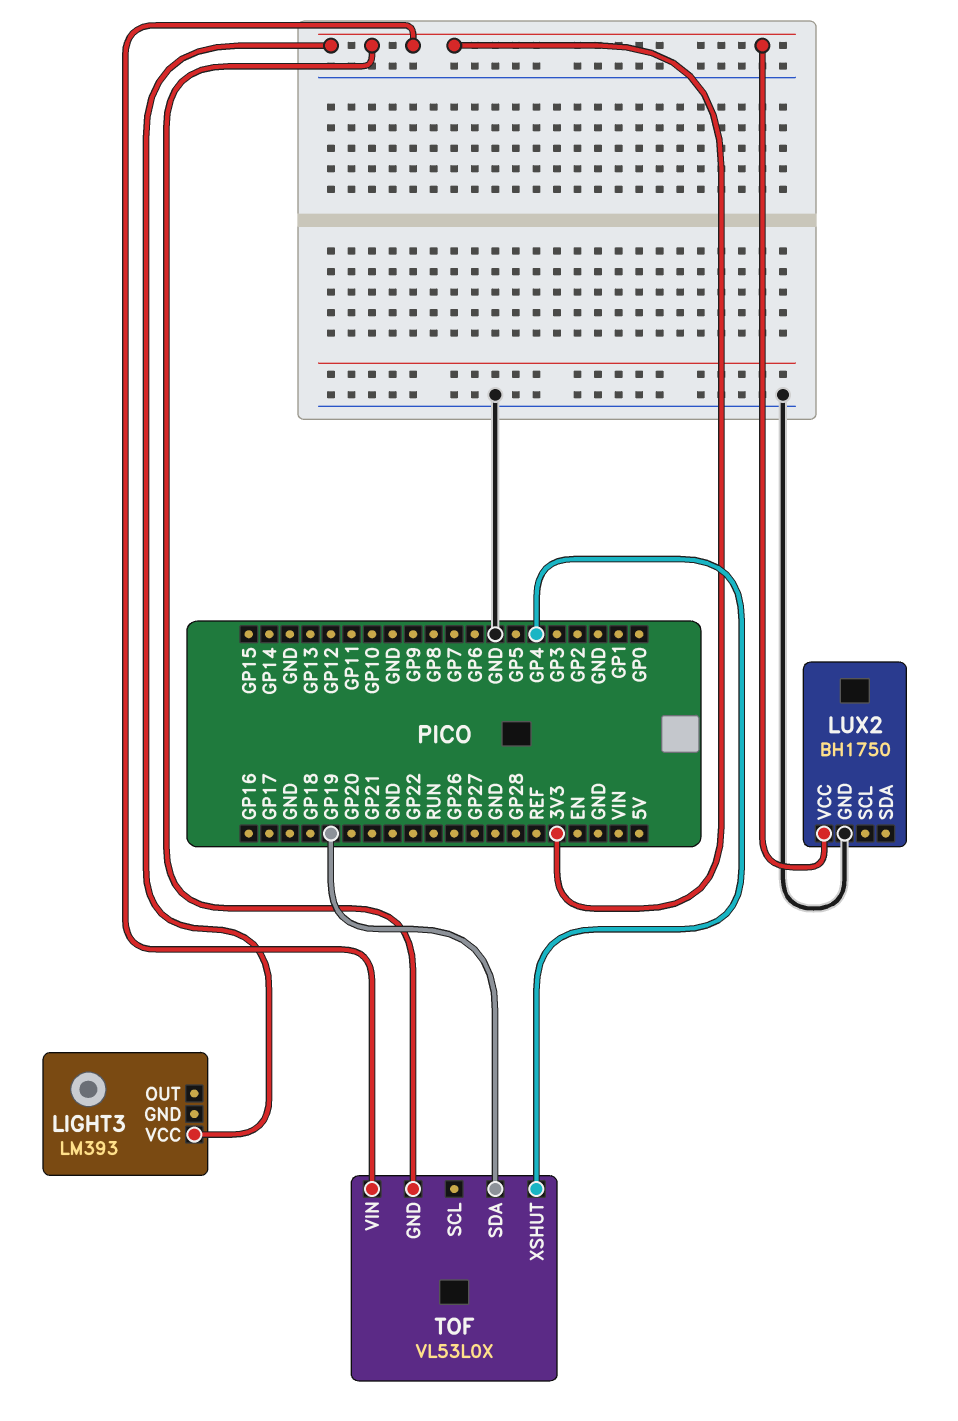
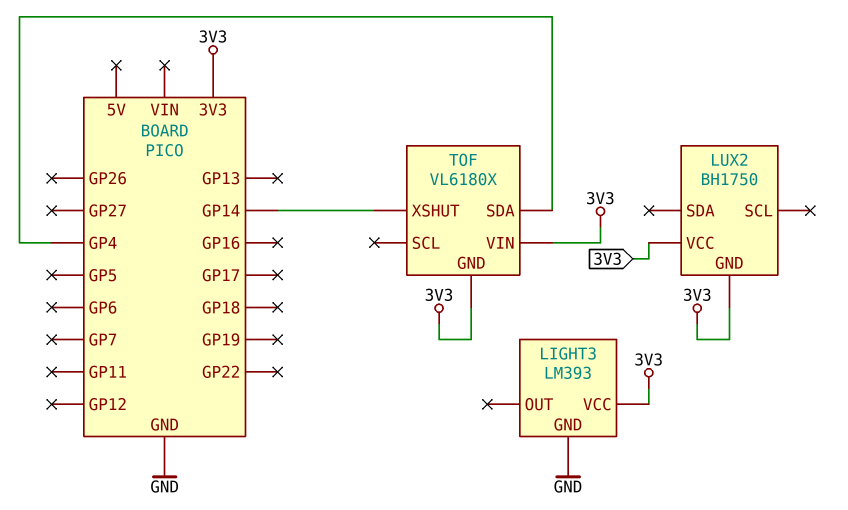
LIGHT3 pin GND: none -> GND
LUX2 pin GND: GND -> 3V3
TOF: VL53L0X -> VL6180X
TOF pin SDA: GP19 -> GP4
TOF pin XSHUT: GP4 -> GP14

